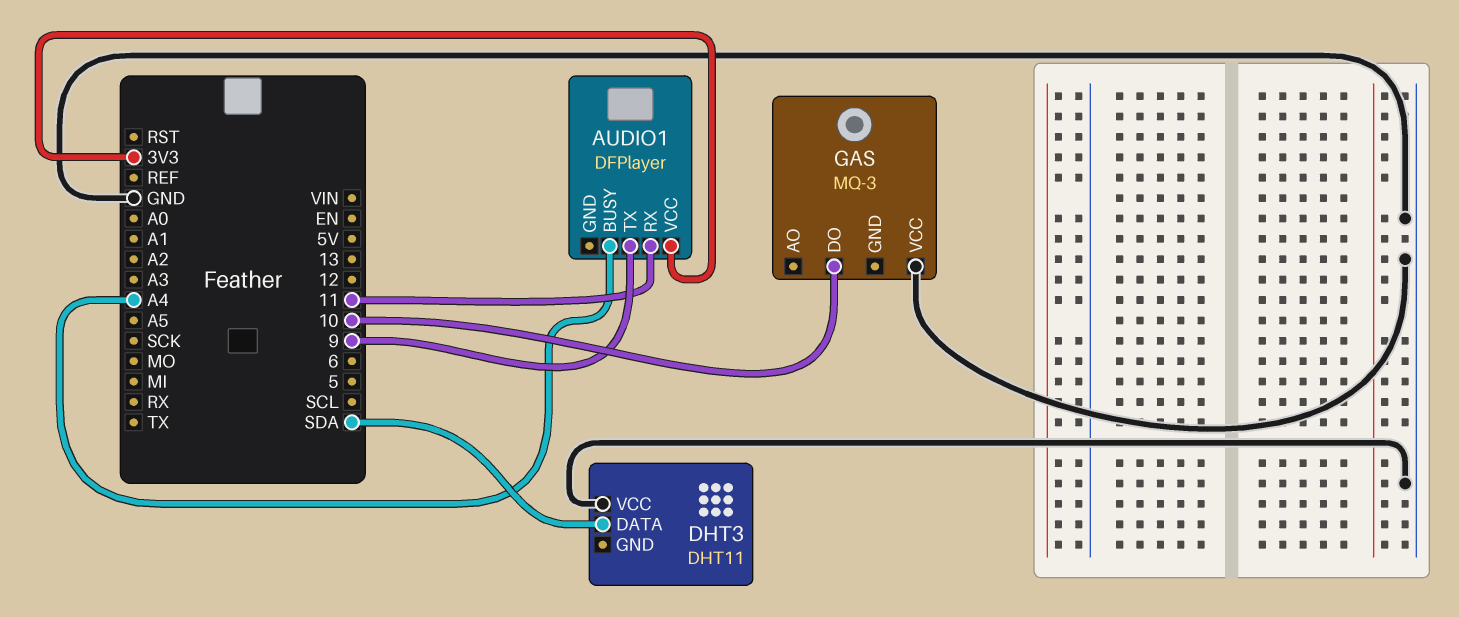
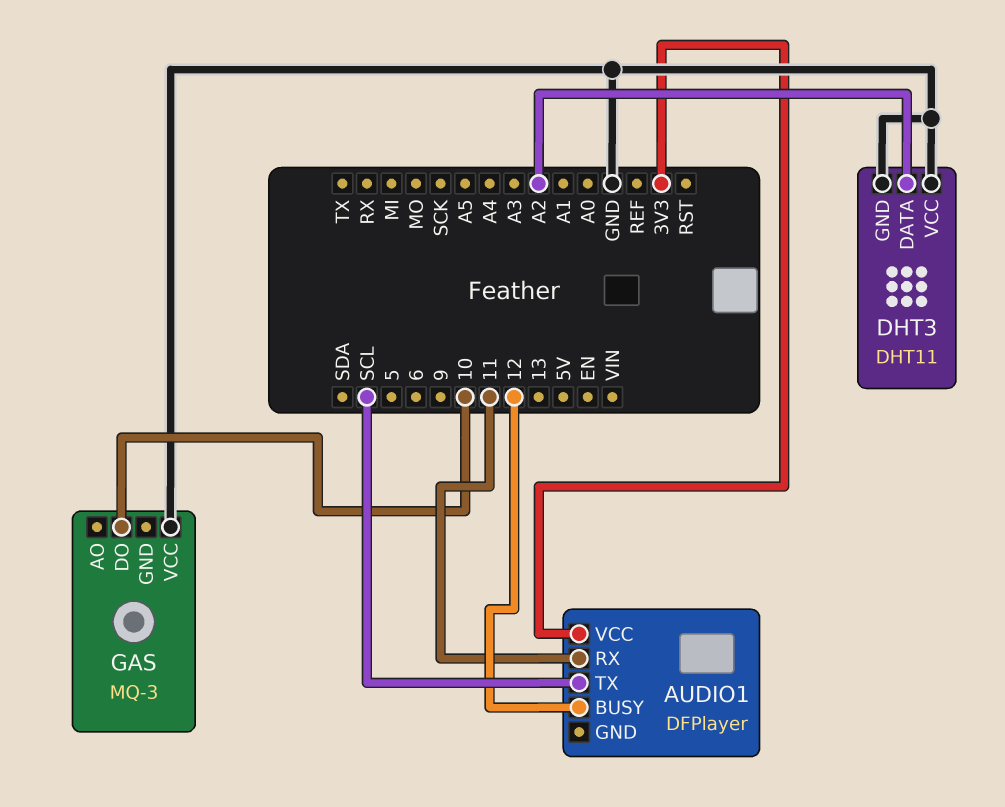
AUDIO1 pin BUSY: A4 -> 12
AUDIO1 pin TX: 9 -> SCL
DHT3 pin DATA: SDA -> A2
DHT3 pin GND: none -> GND

